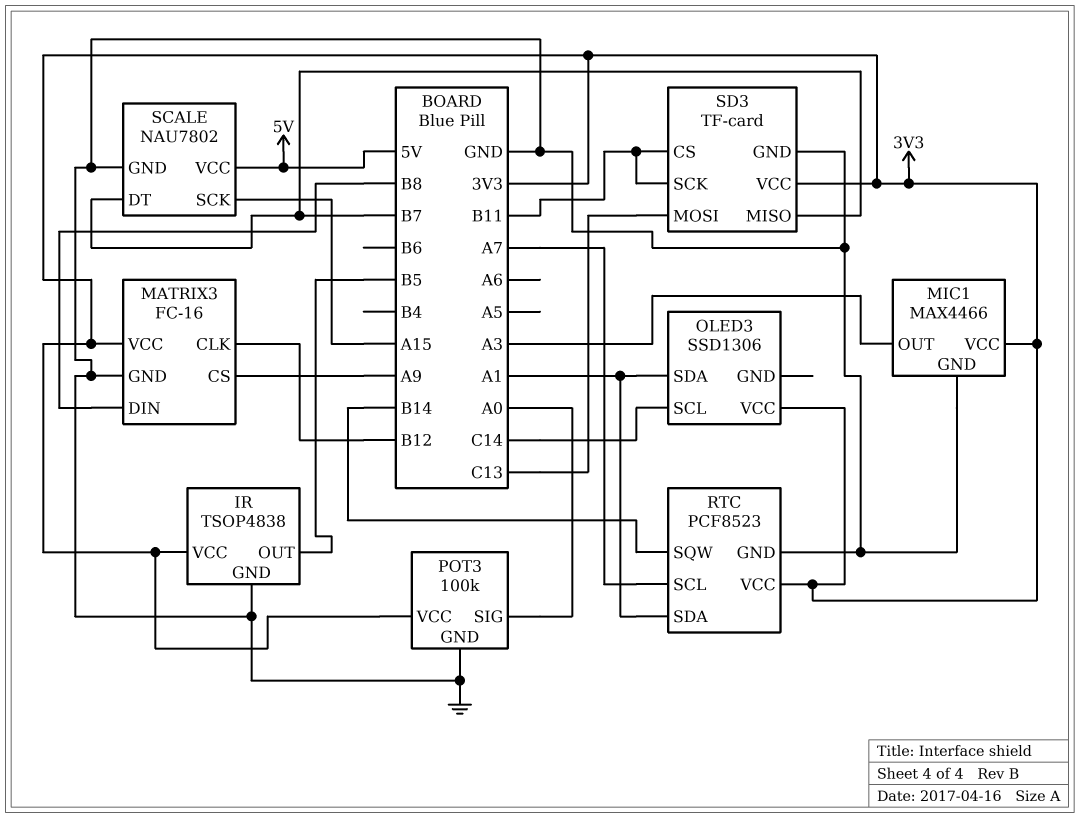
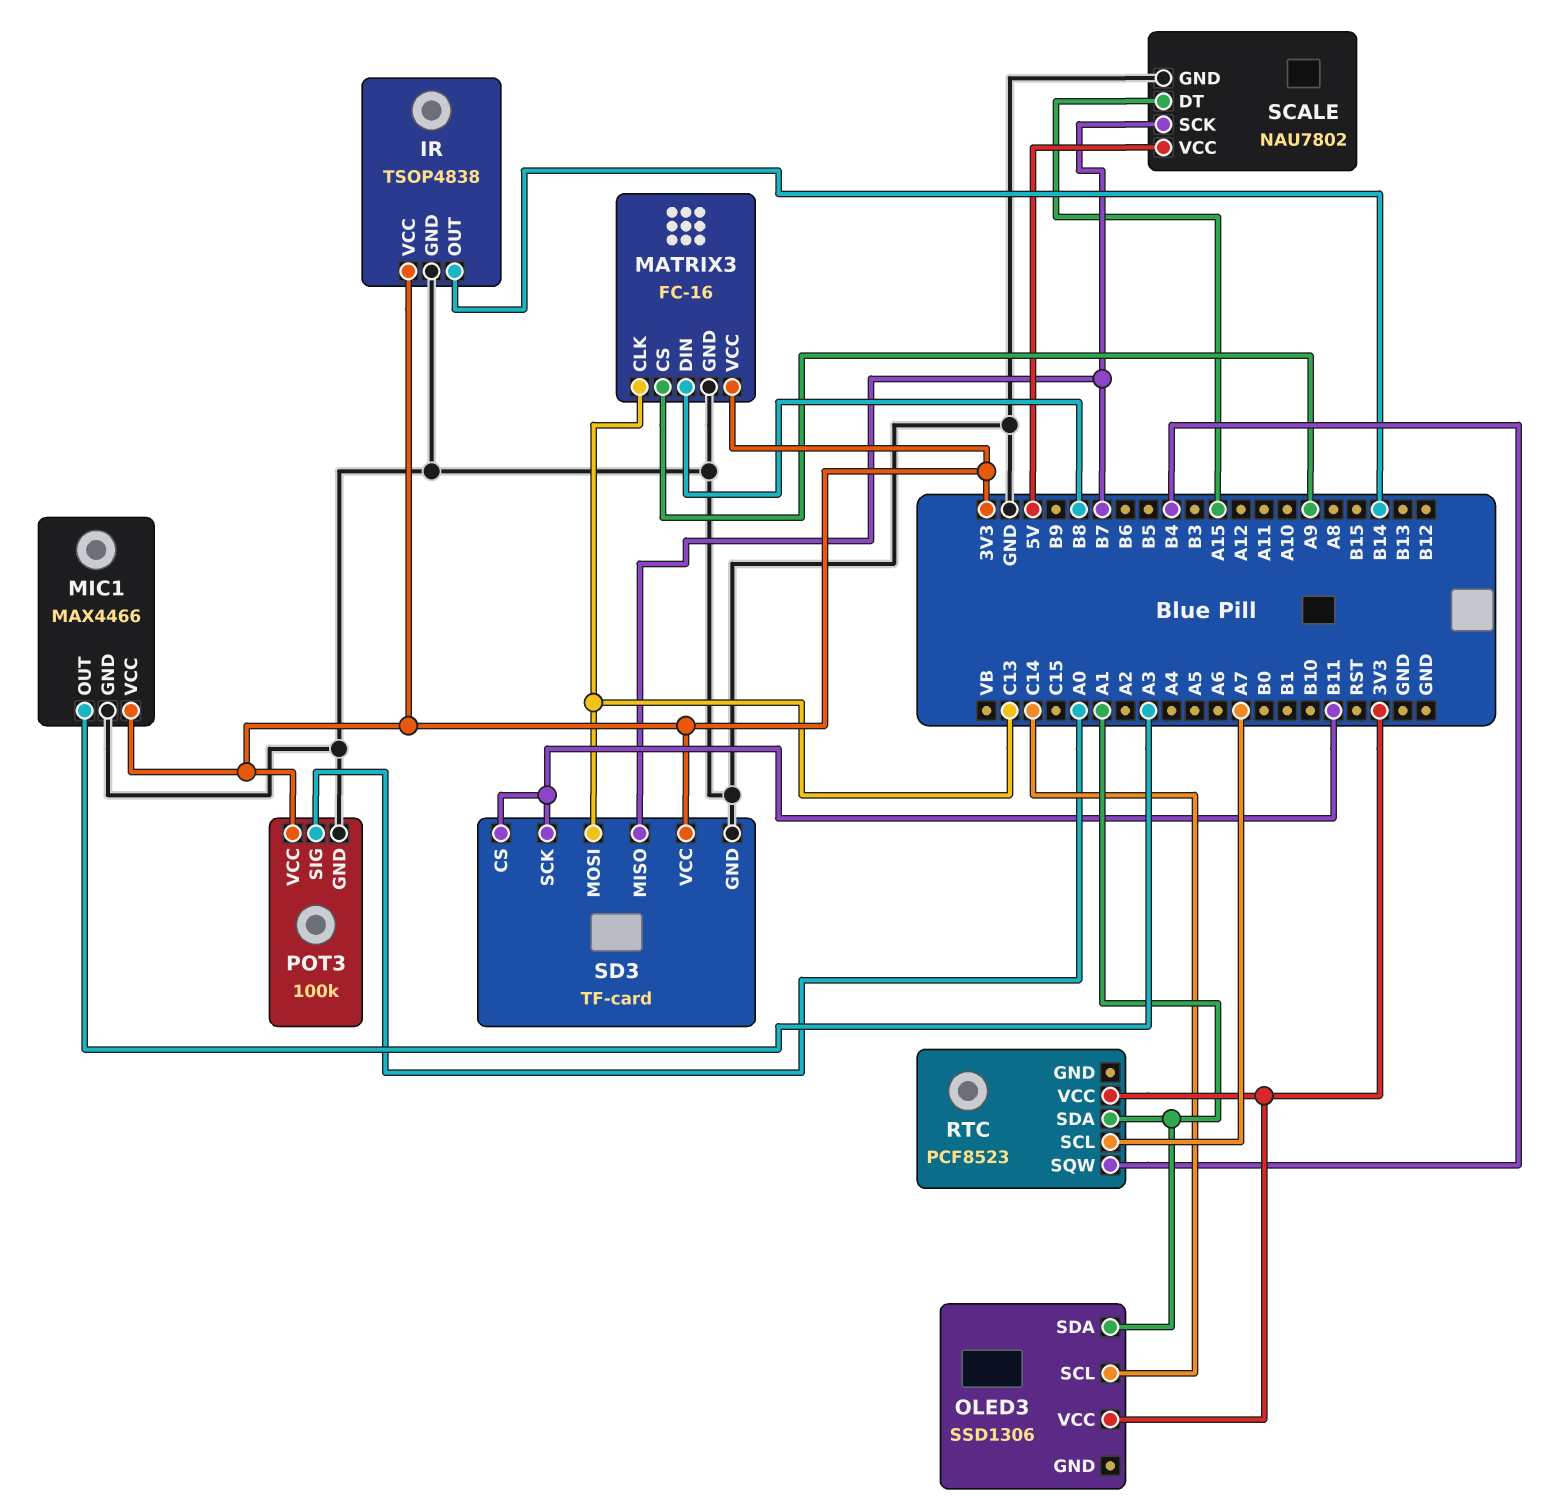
IR pin OUT: B5 -> B14
MATRIX3 pin CLK: B12 -> C13
RTC pin GND: GND -> none
RTC pin SQW: B14 -> B4
SCALE pin DT: B7 -> A15
SCALE pin SCK: A15 -> B7

